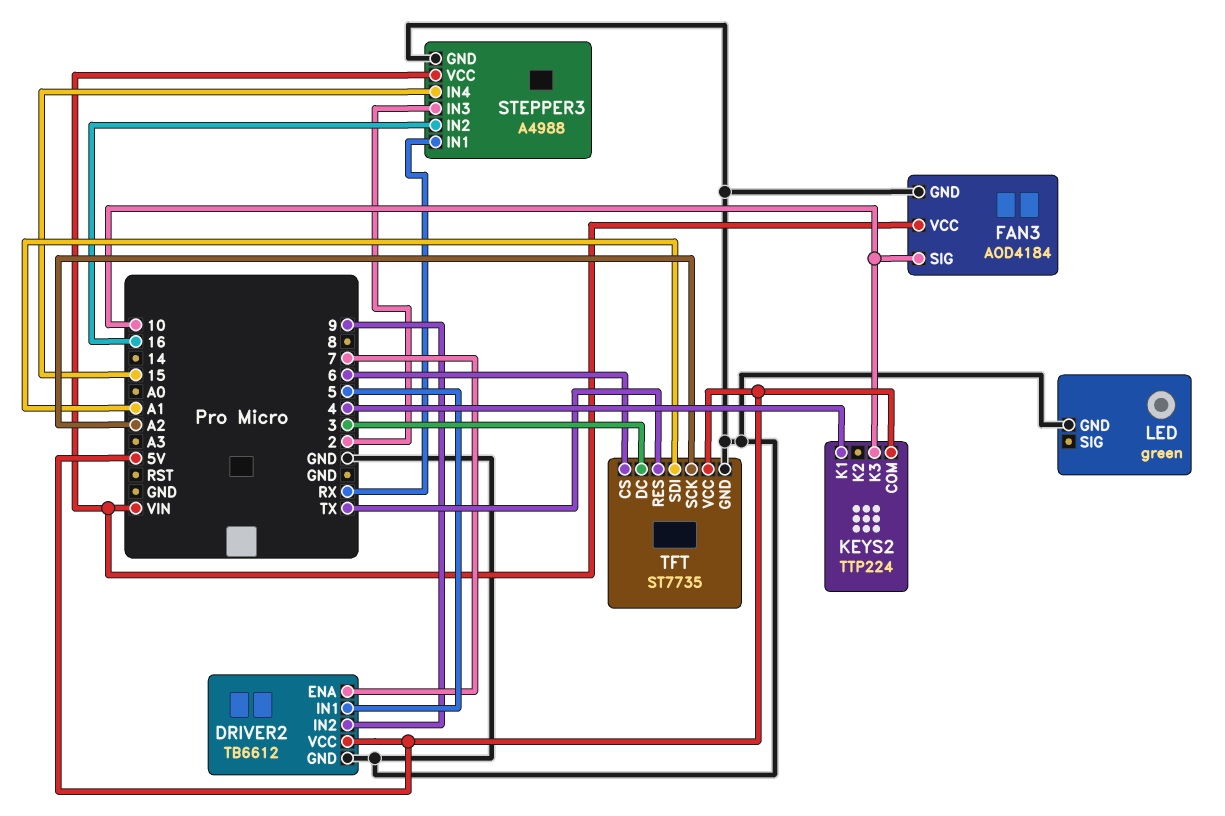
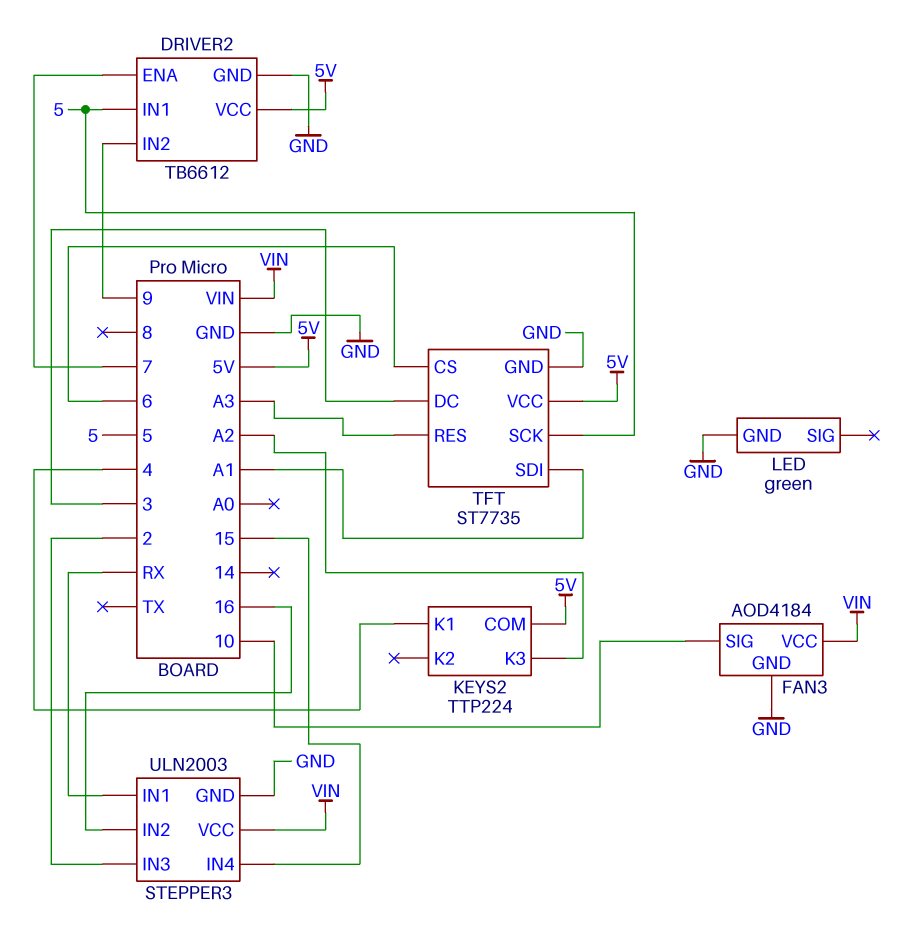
KEYS2 pin K3: 10 -> A2
STEPPER3: A4988 -> ULN2003
TFT pin RES: TX -> A3
TFT pin SCK: A2 -> 5

